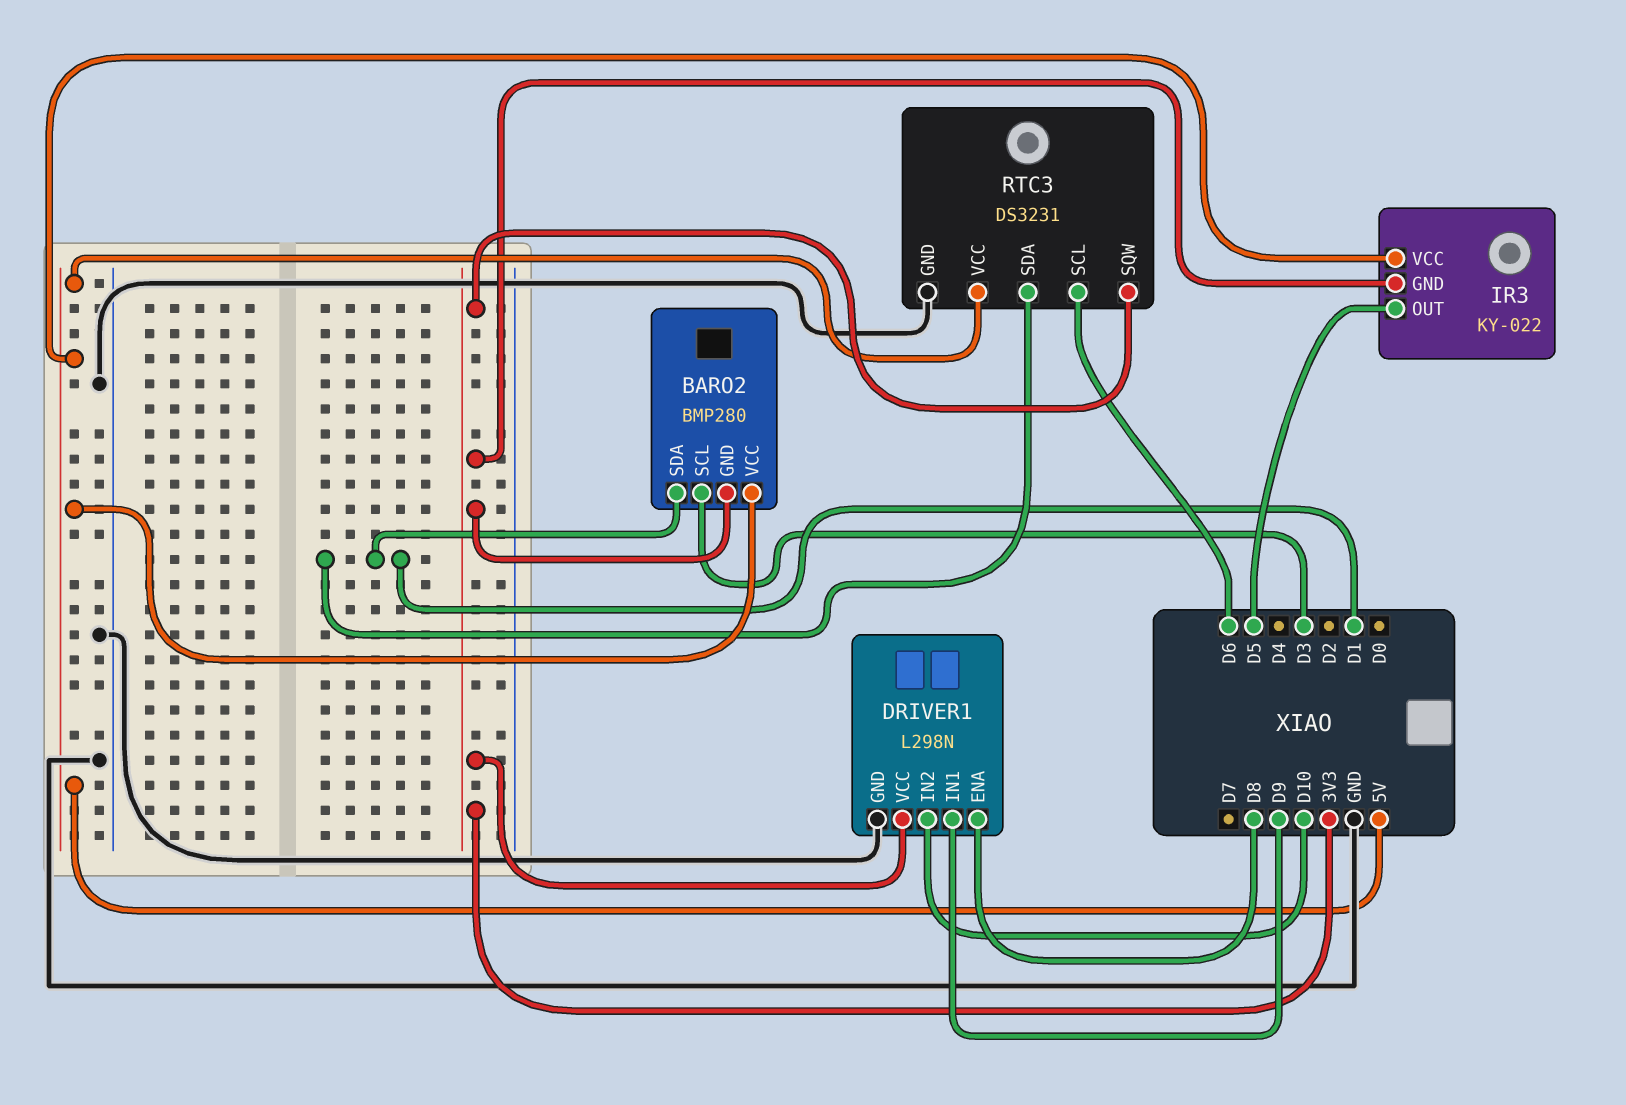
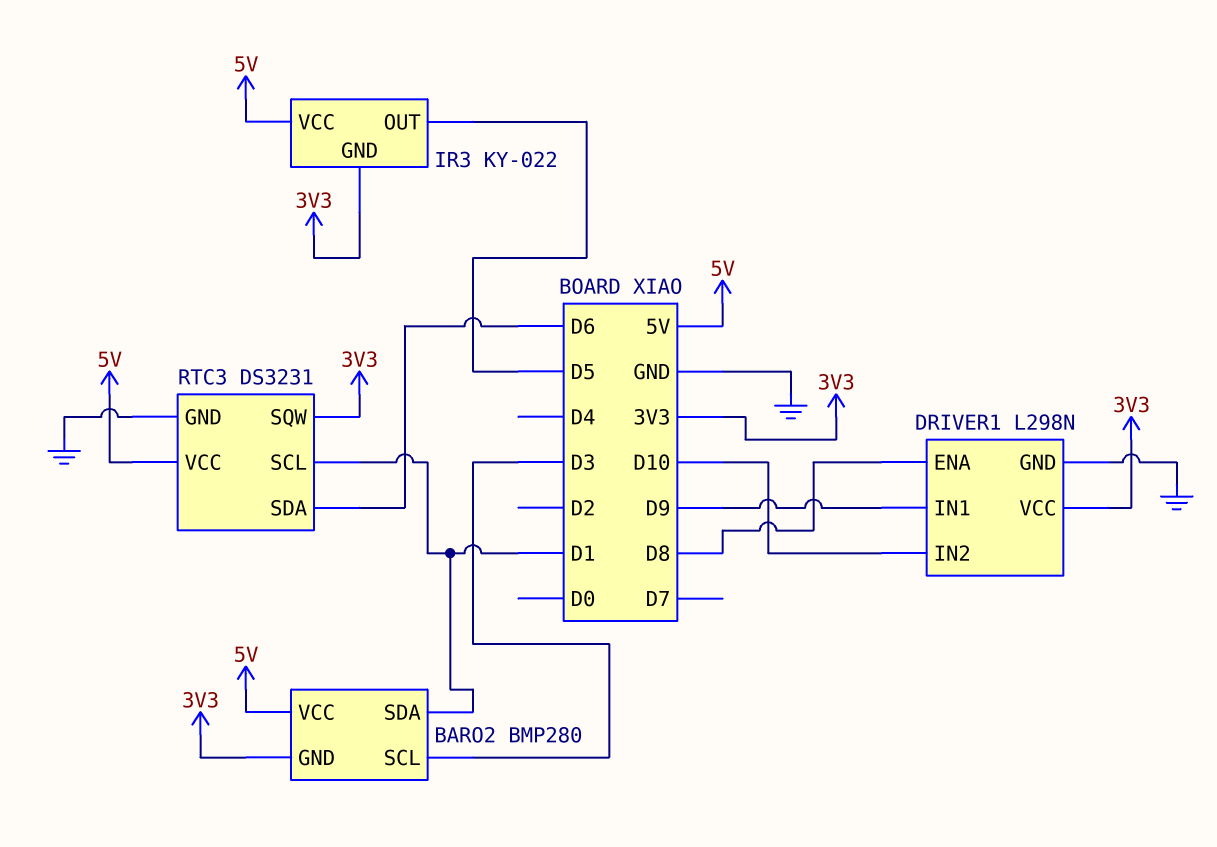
RTC3 pin SCL: D6 -> D1
RTC3 pin SDA: D1 -> D6

